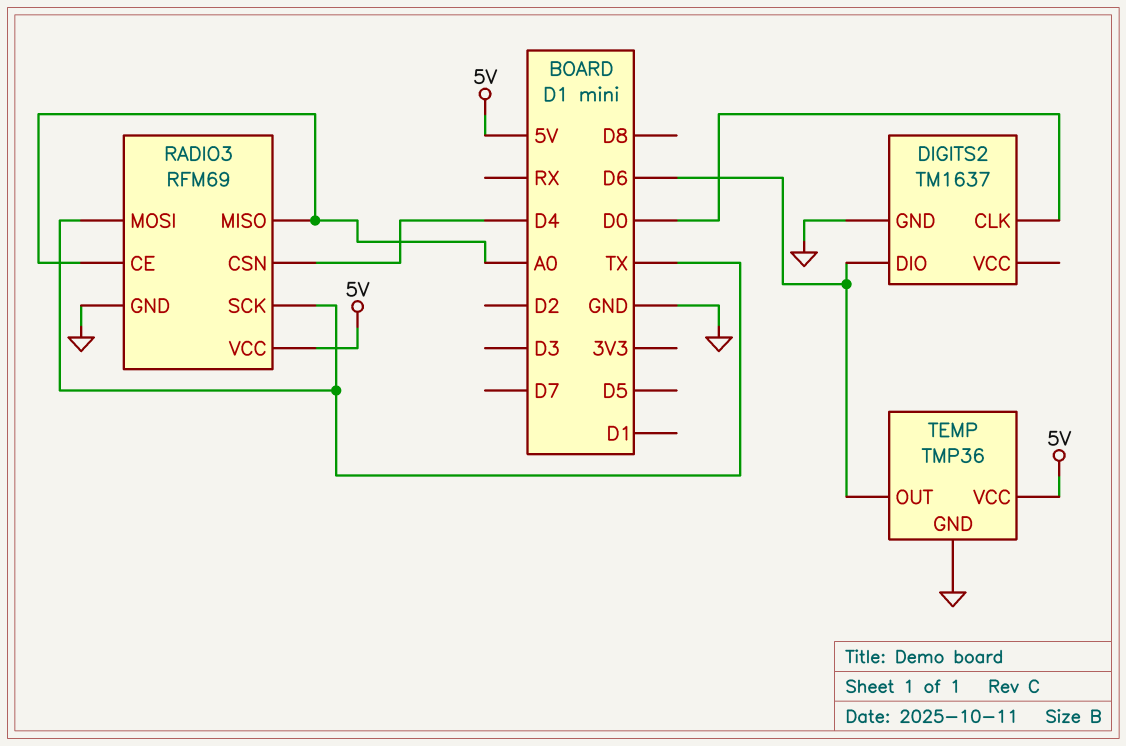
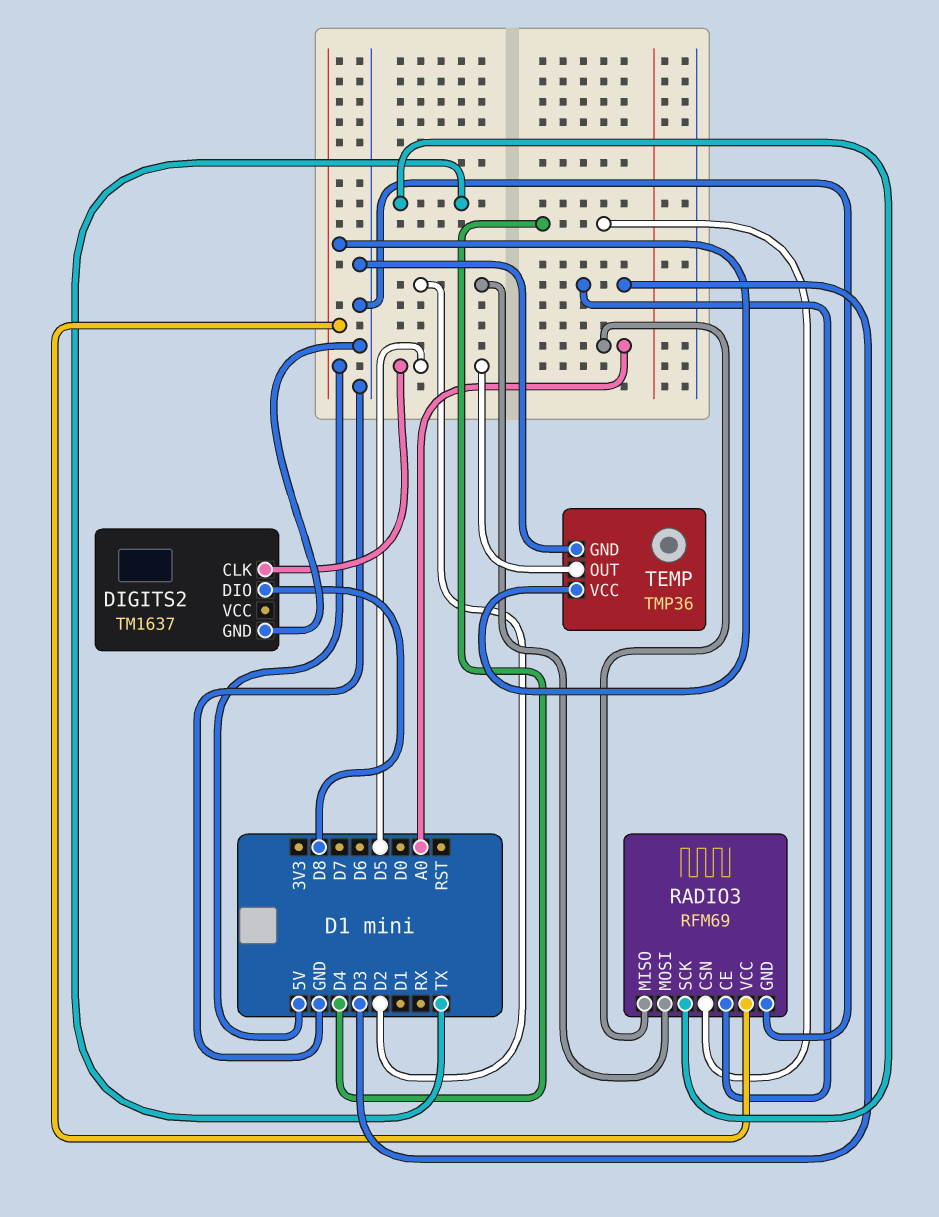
DIGITS2 pin CLK: D0 -> D5
DIGITS2 pin DIO: D6 -> D8
RADIO3 pin CE: A0 -> D3
RADIO3 pin MOSI: TX -> D2
TEMP pin OUT: D6 -> D5

